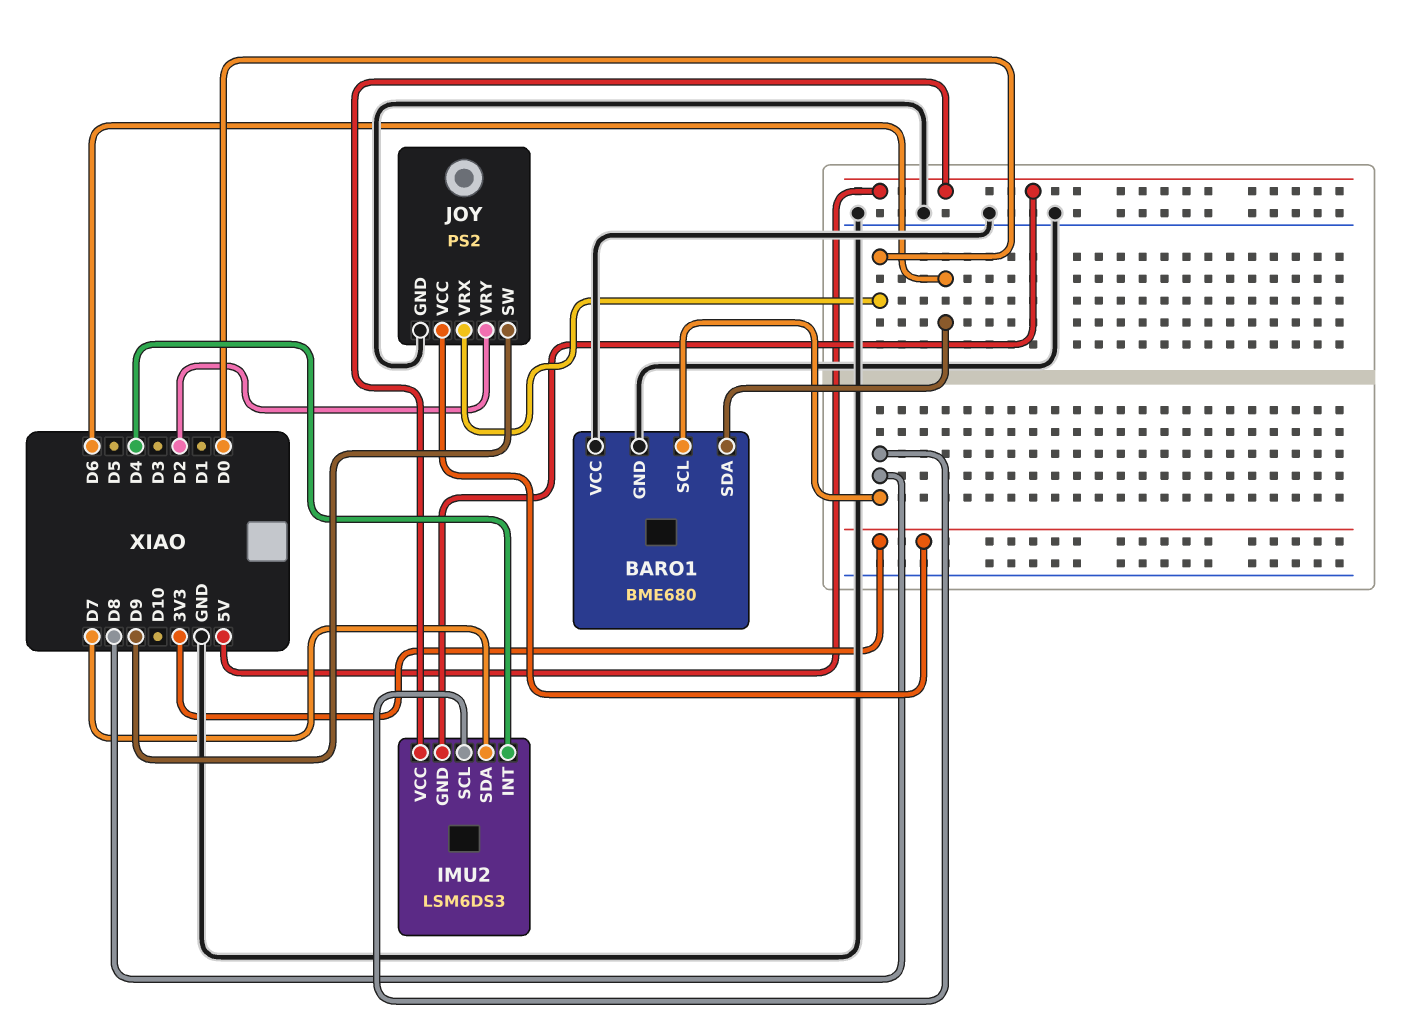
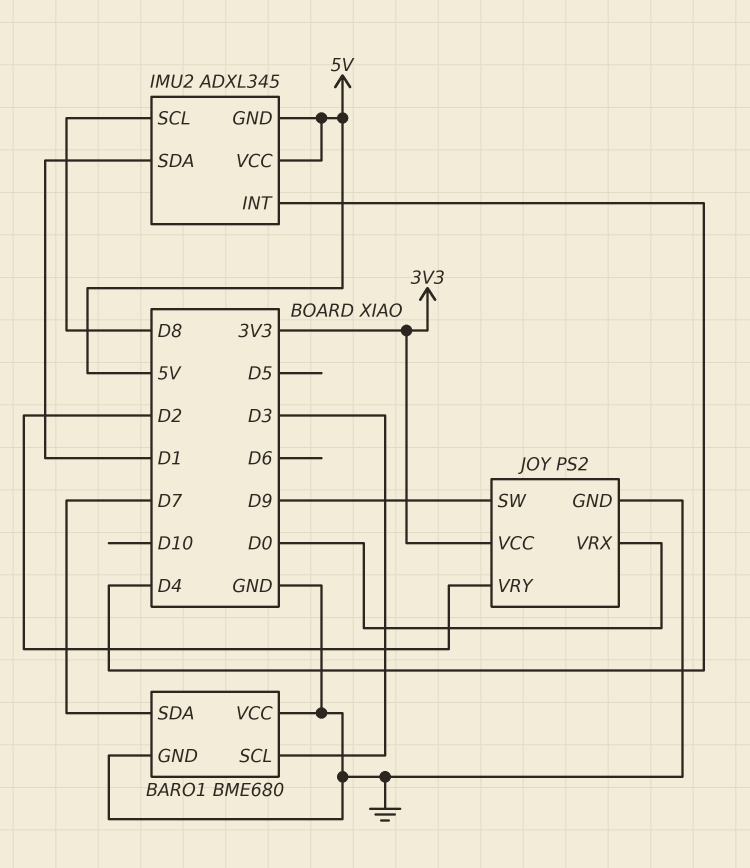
BARO1 pin SCL: D8 -> D3
BARO1 pin SDA: D6 -> D7
IMU2: LSM6DS3 -> ADXL345
IMU2 pin SDA: D7 -> D1

